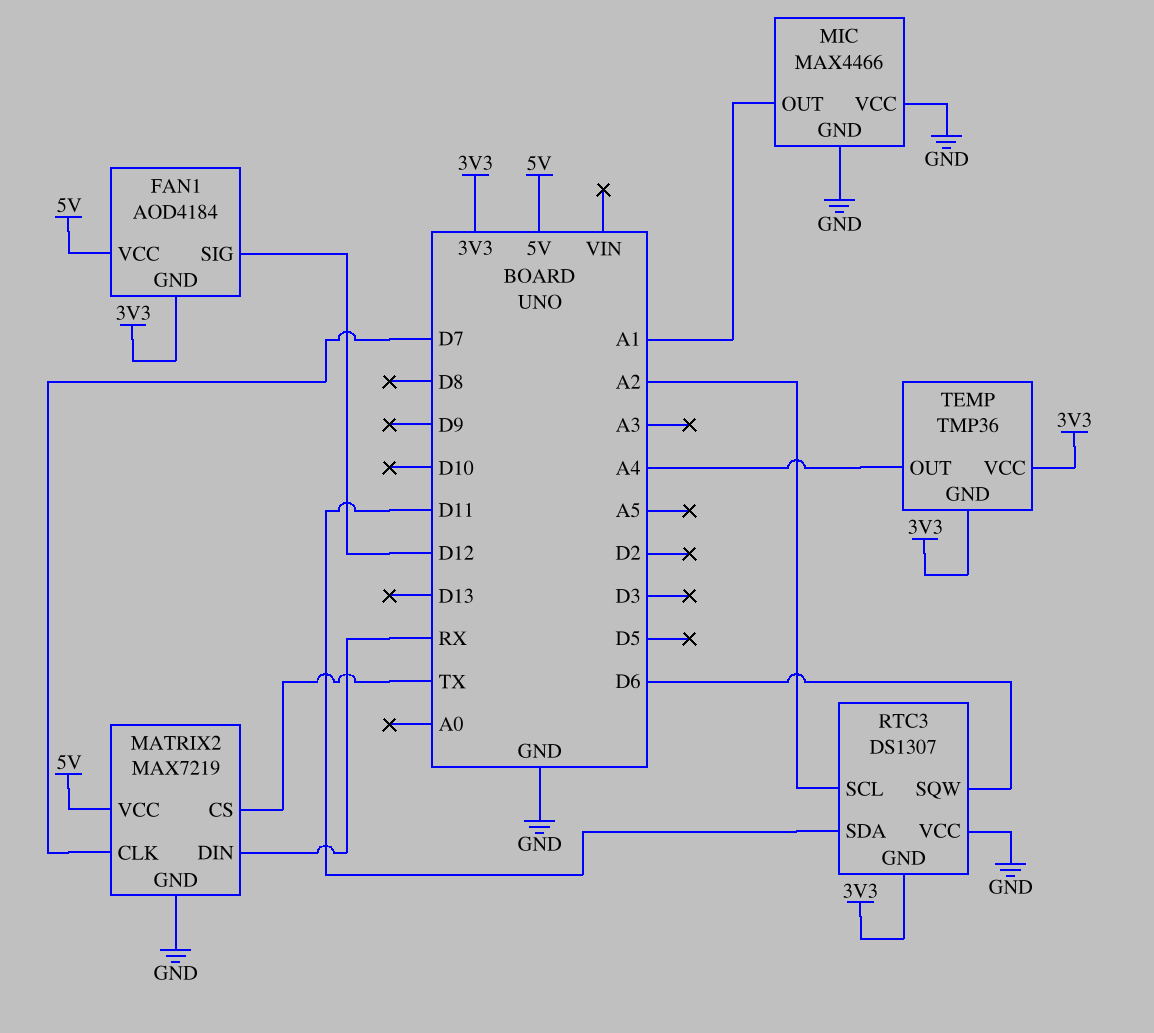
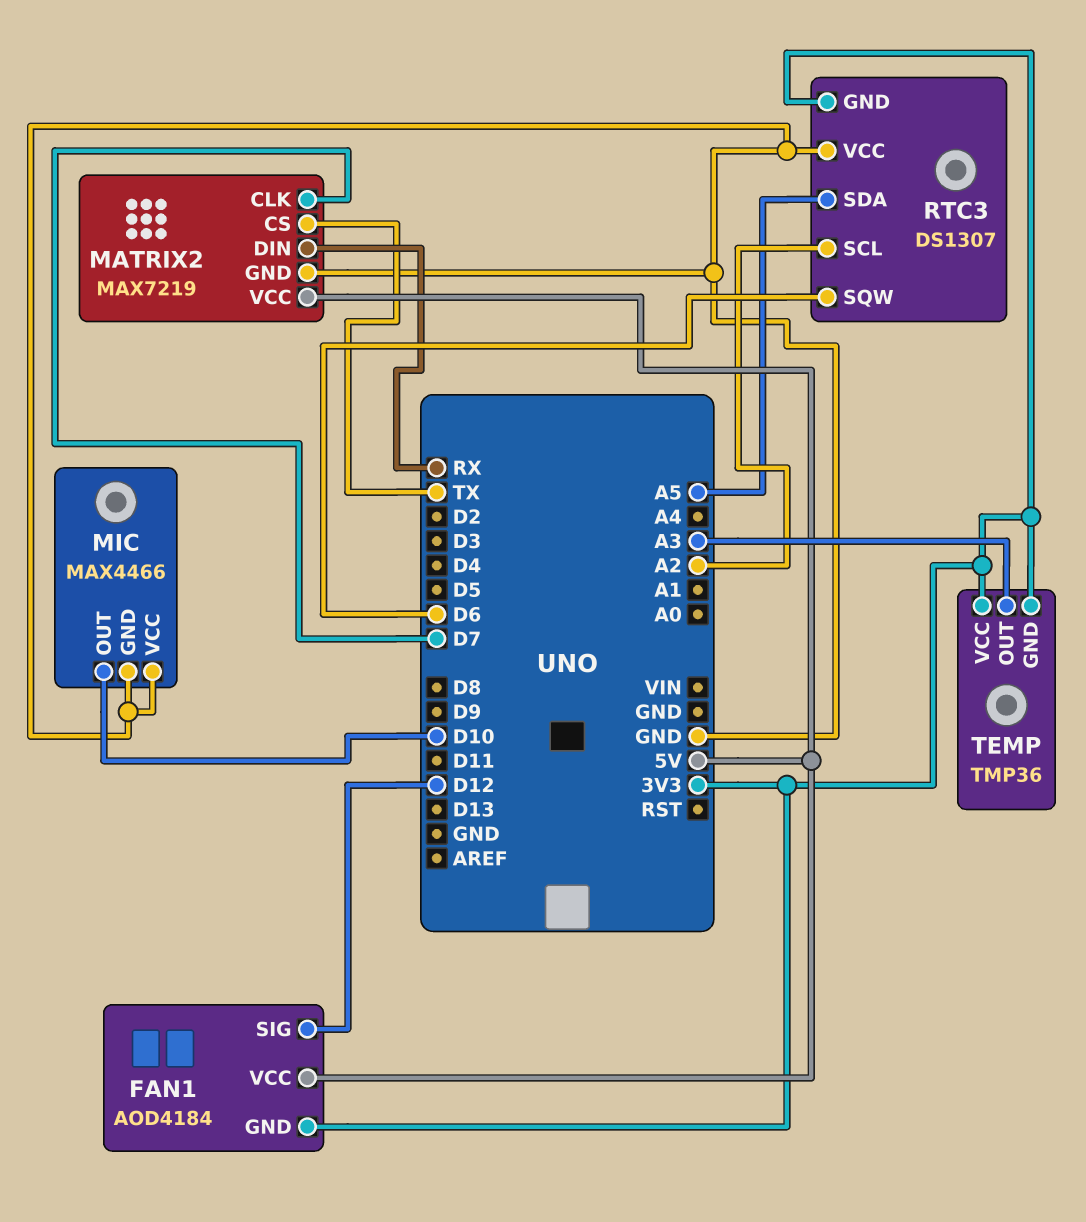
MIC pin OUT: A1 -> D10
RTC3 pin SDA: D11 -> A5
TEMP pin OUT: A4 -> A3

